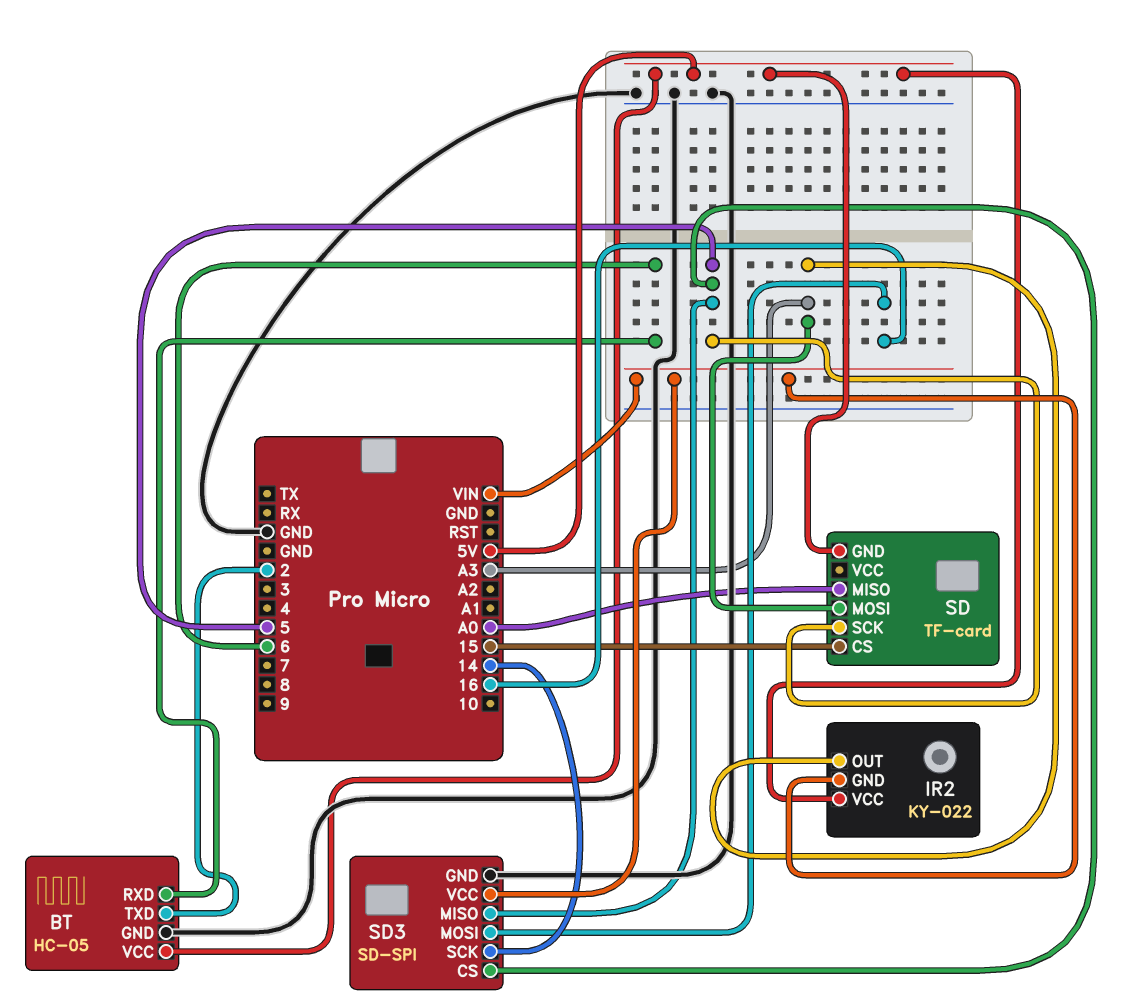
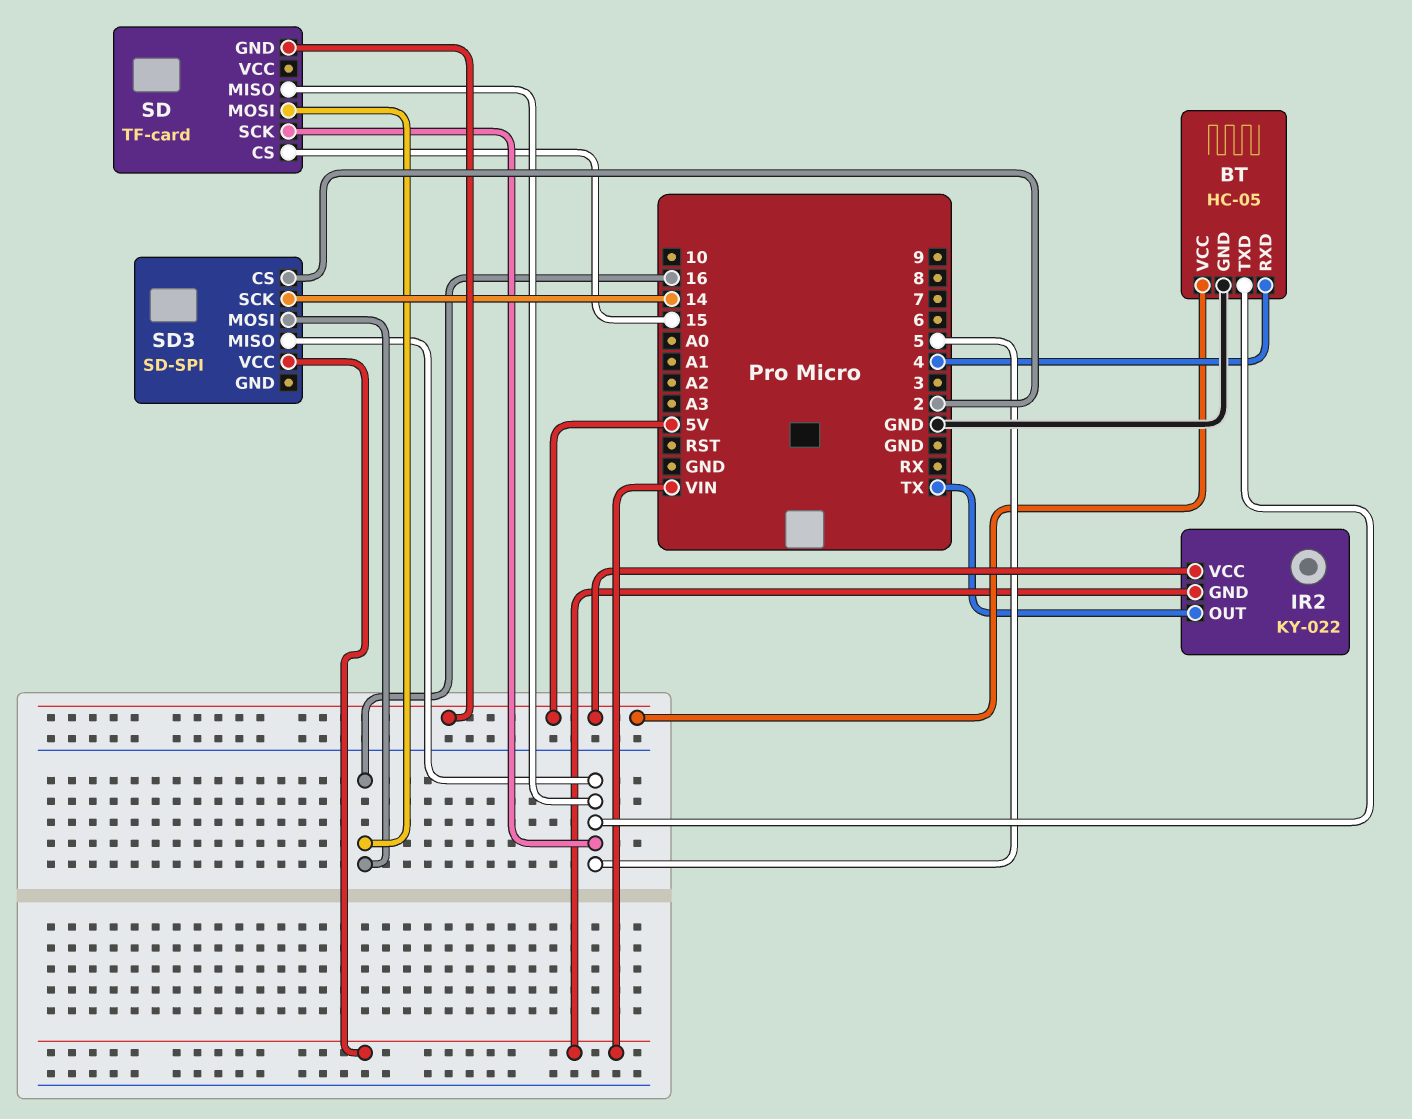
BT pin RXD: 6 -> 4
BT pin TXD: 2 -> 5
IR2 pin OUT: A3 -> TX
SD pin MISO: A0 -> 5
SD pin MOSI: A3 -> 16
SD3 pin CS: 5 -> 2
SD3 pin GND: GND -> none

